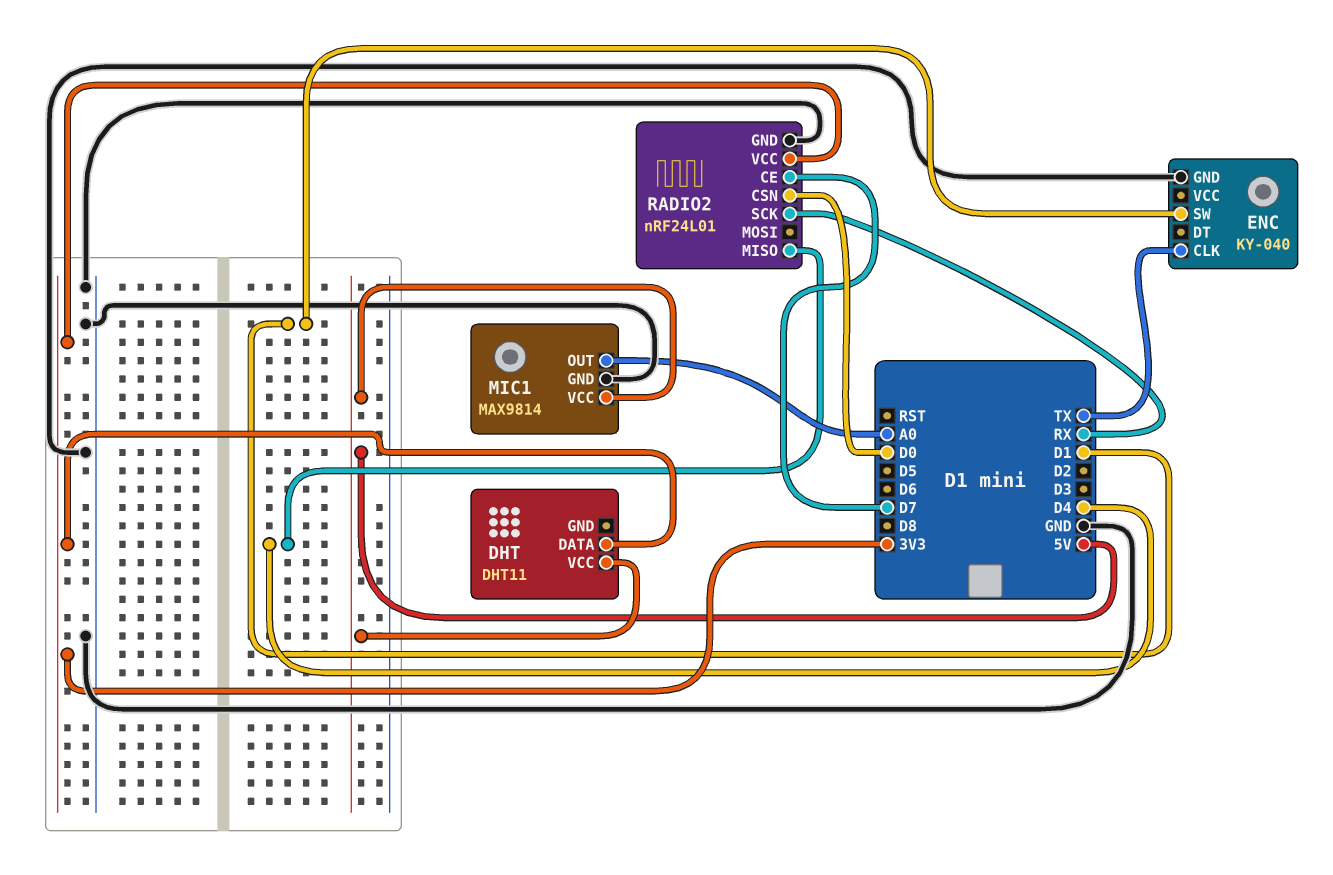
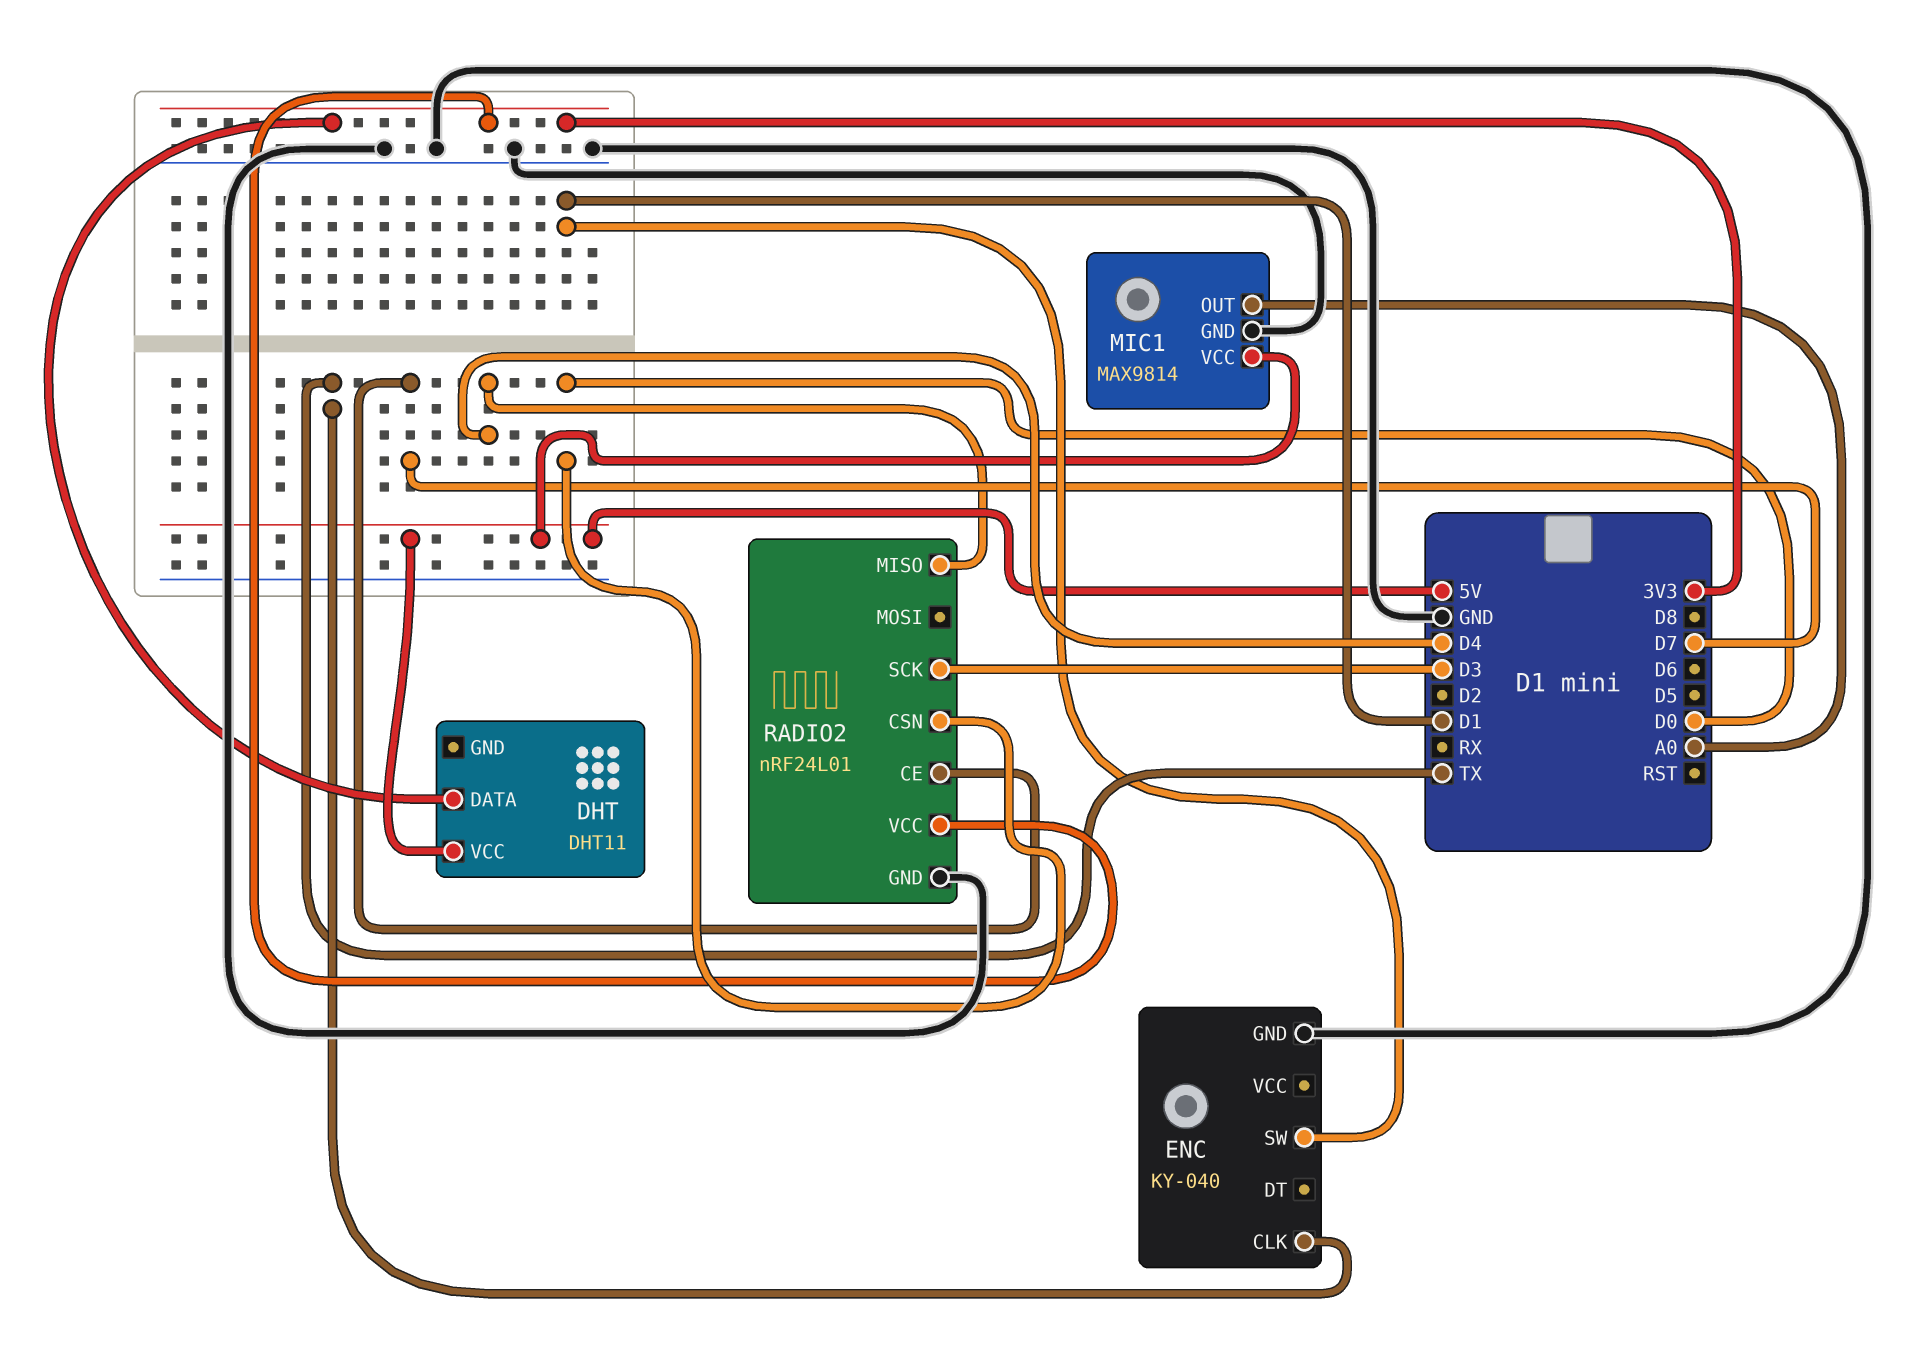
RADIO2 pin SCK: RX -> D3

